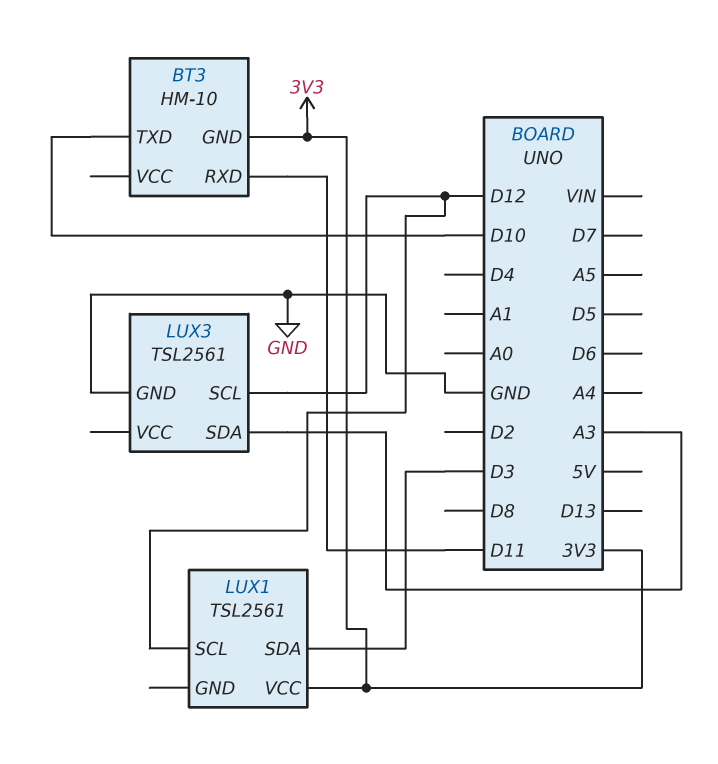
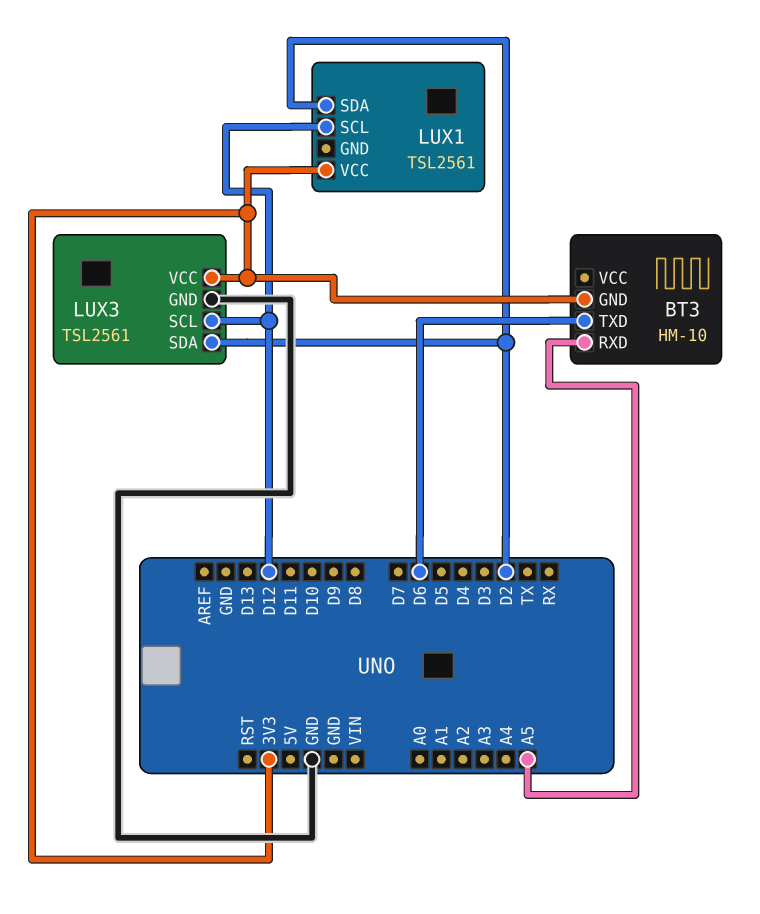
BT3 pin RXD: D11 -> A5
BT3 pin TXD: D10 -> D6
LUX1 pin SDA: D3 -> D2
LUX3 pin SDA: A3 -> D2
LUX3 pin VCC: none -> 3V3

